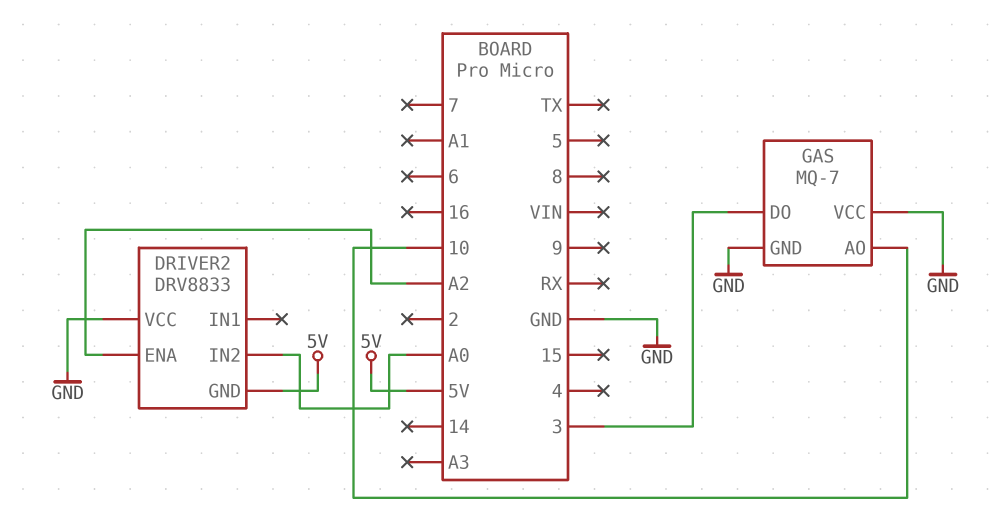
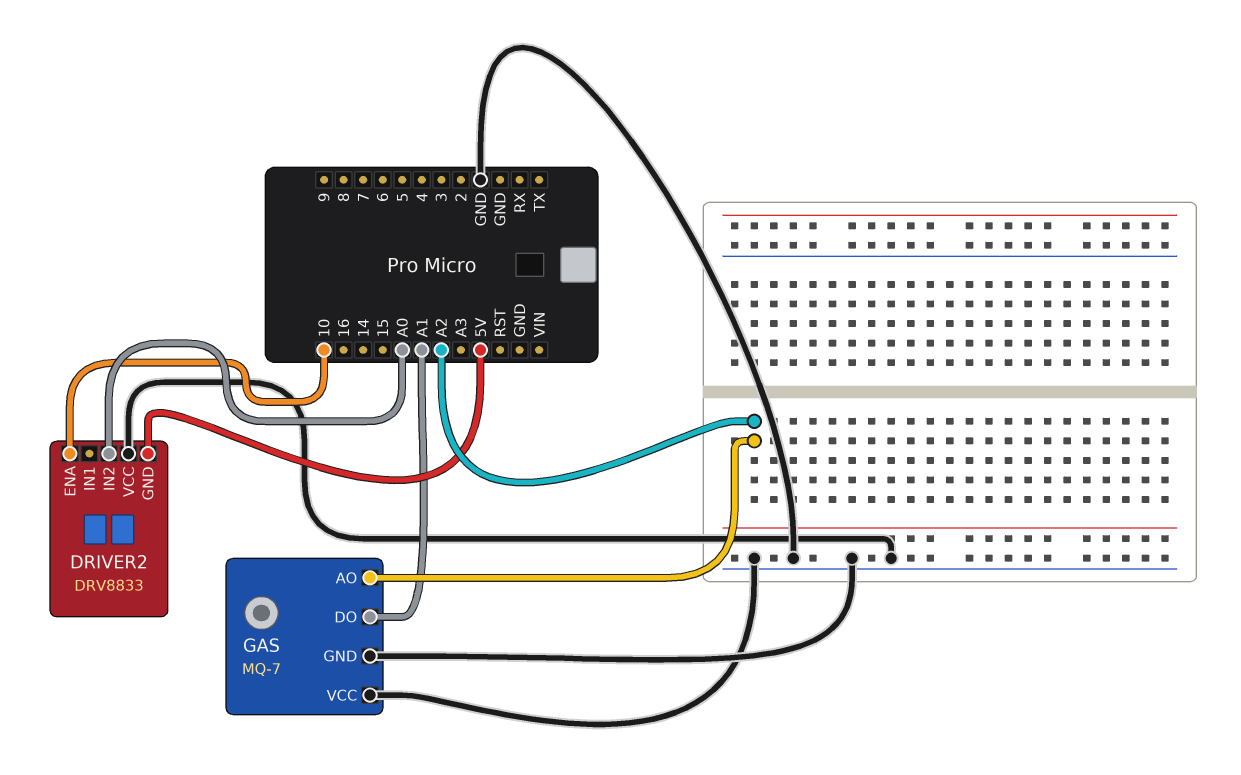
DRIVER2 pin ENA: A2 -> 10
GAS pin AO: 10 -> A2
GAS pin DO: 3 -> A1

